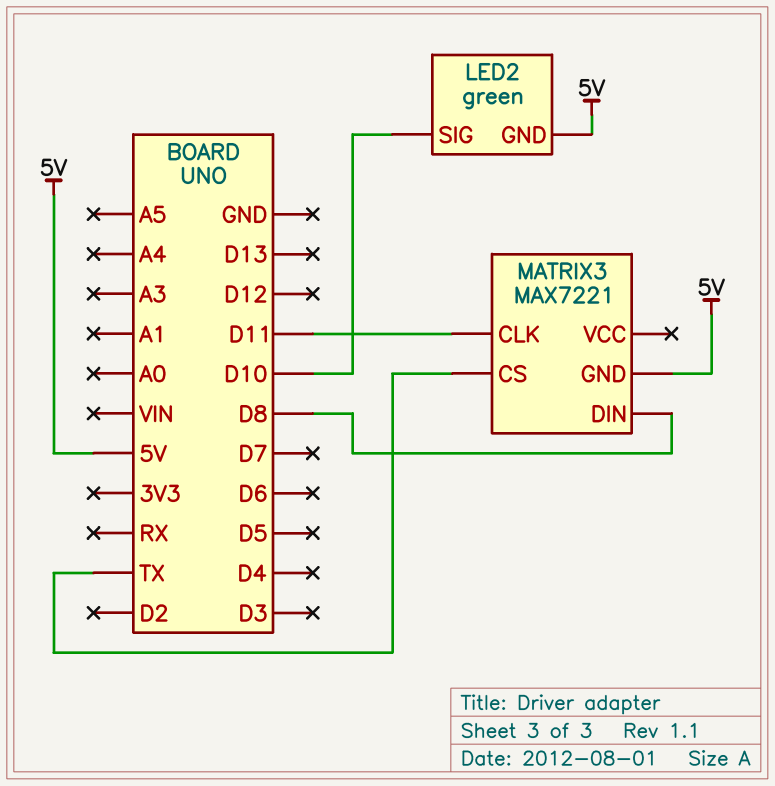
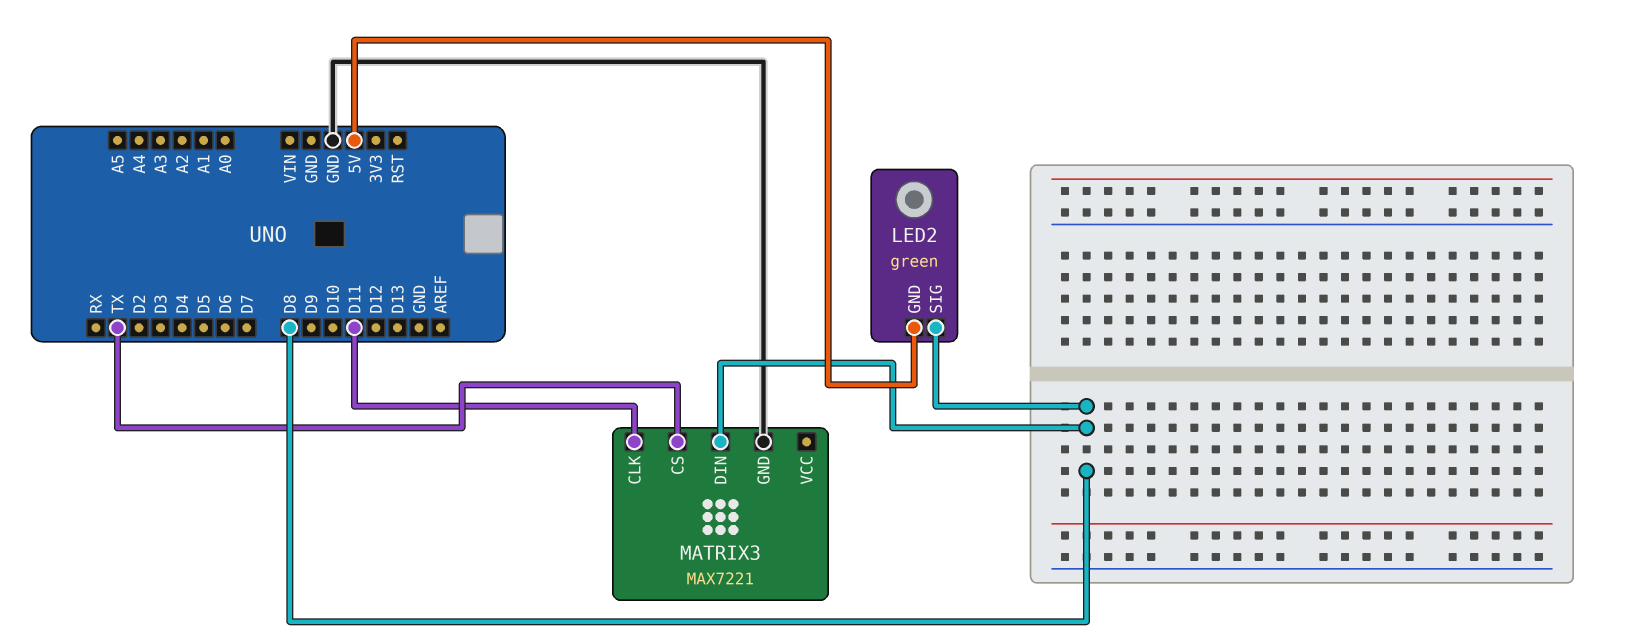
LED2 pin SIG: D10 -> D8
MATRIX3 pin GND: 5V -> GND

